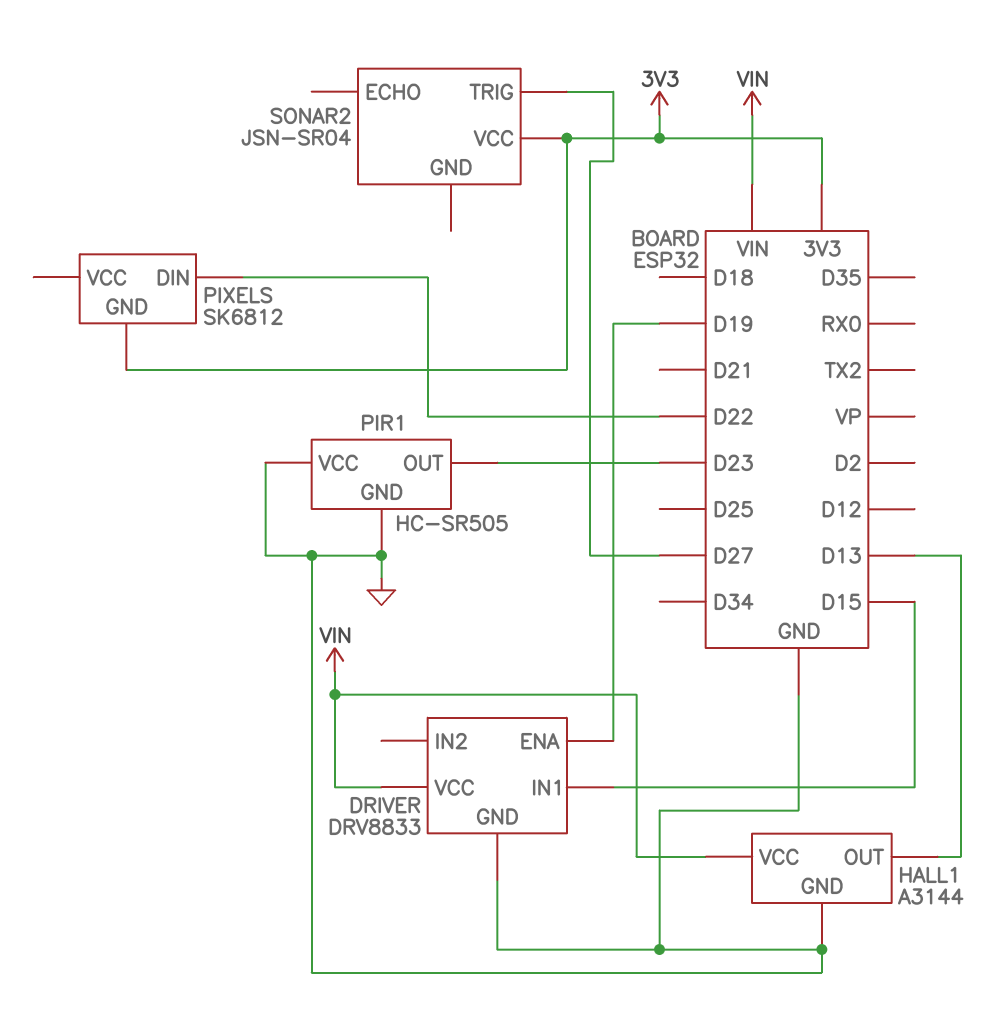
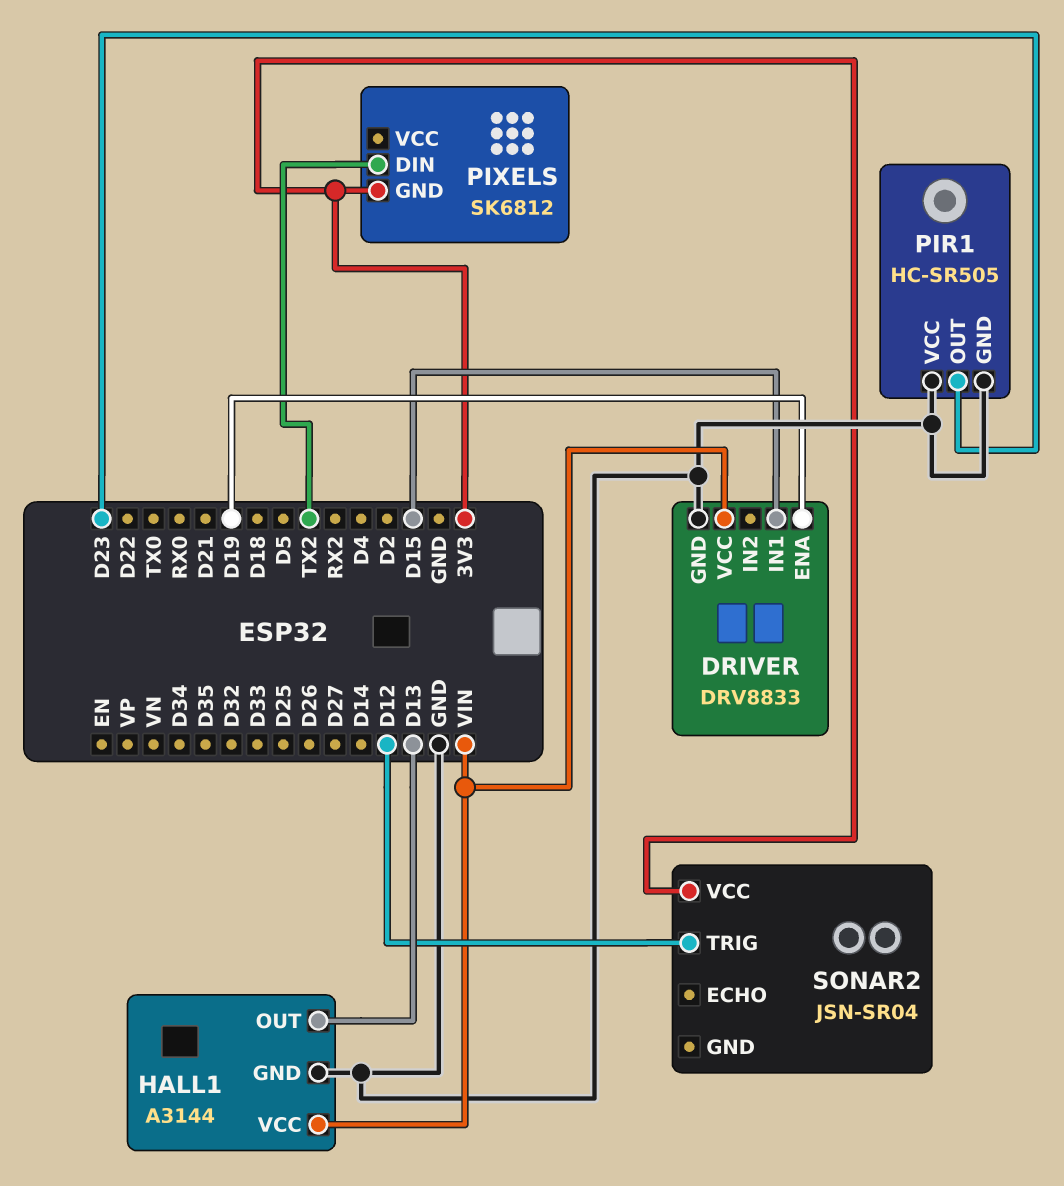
PIXELS pin DIN: D22 -> TX2
SONAR2 pin TRIG: D27 -> D12

